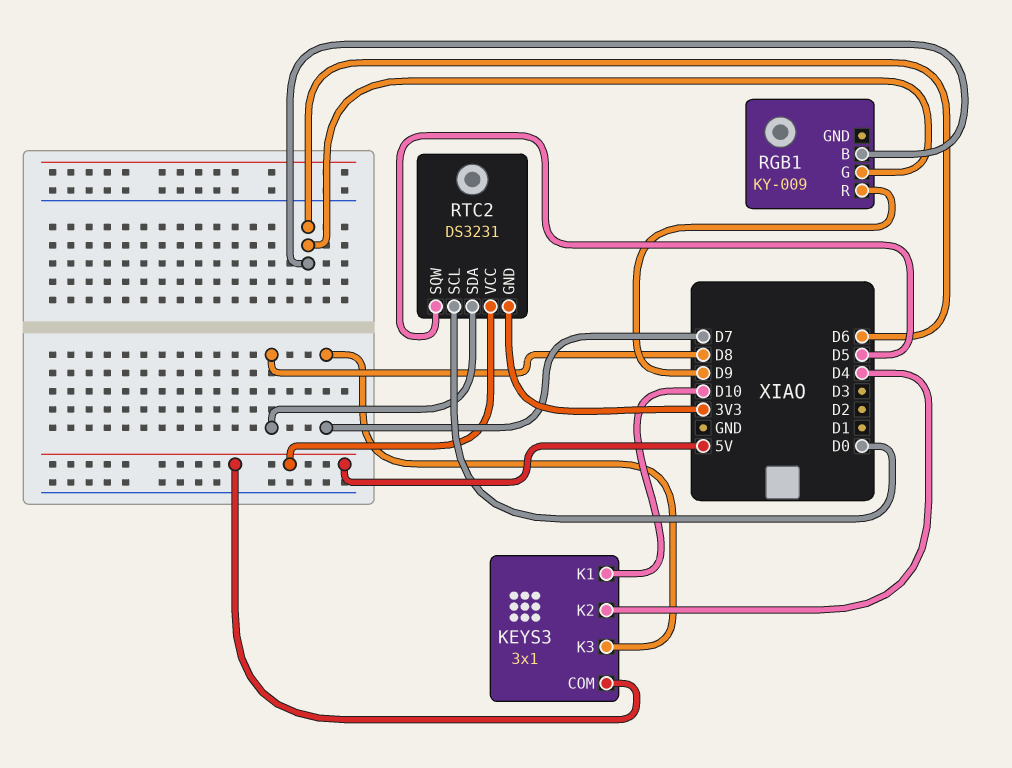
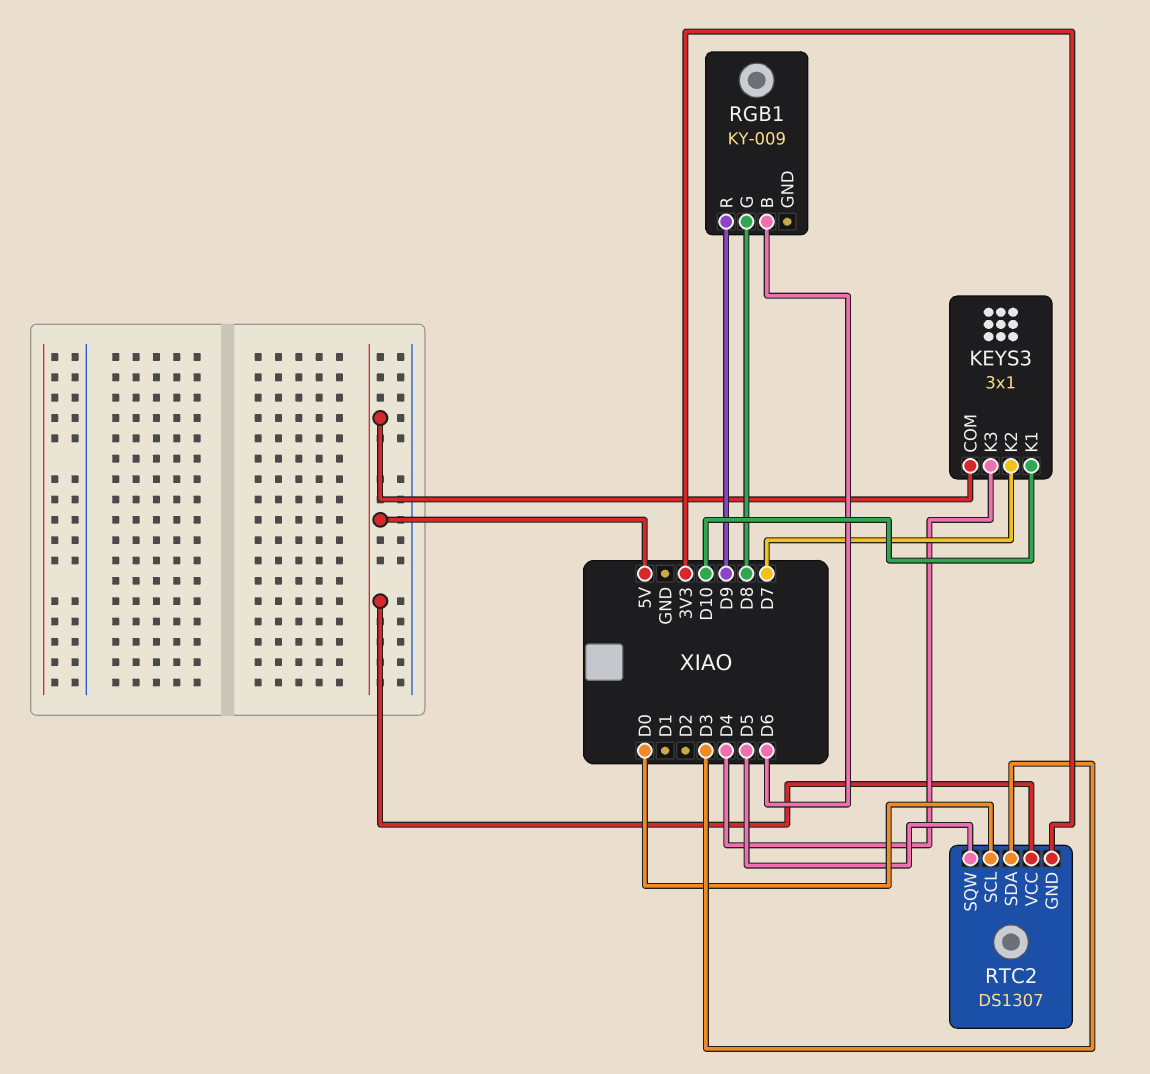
KEYS3 pin K2: D4 -> D7
KEYS3 pin K3: D7 -> D4
RGB1 pin G: D6 -> D8
RTC2: DS3231 -> DS1307
RTC2 pin SDA: D8 -> D3

